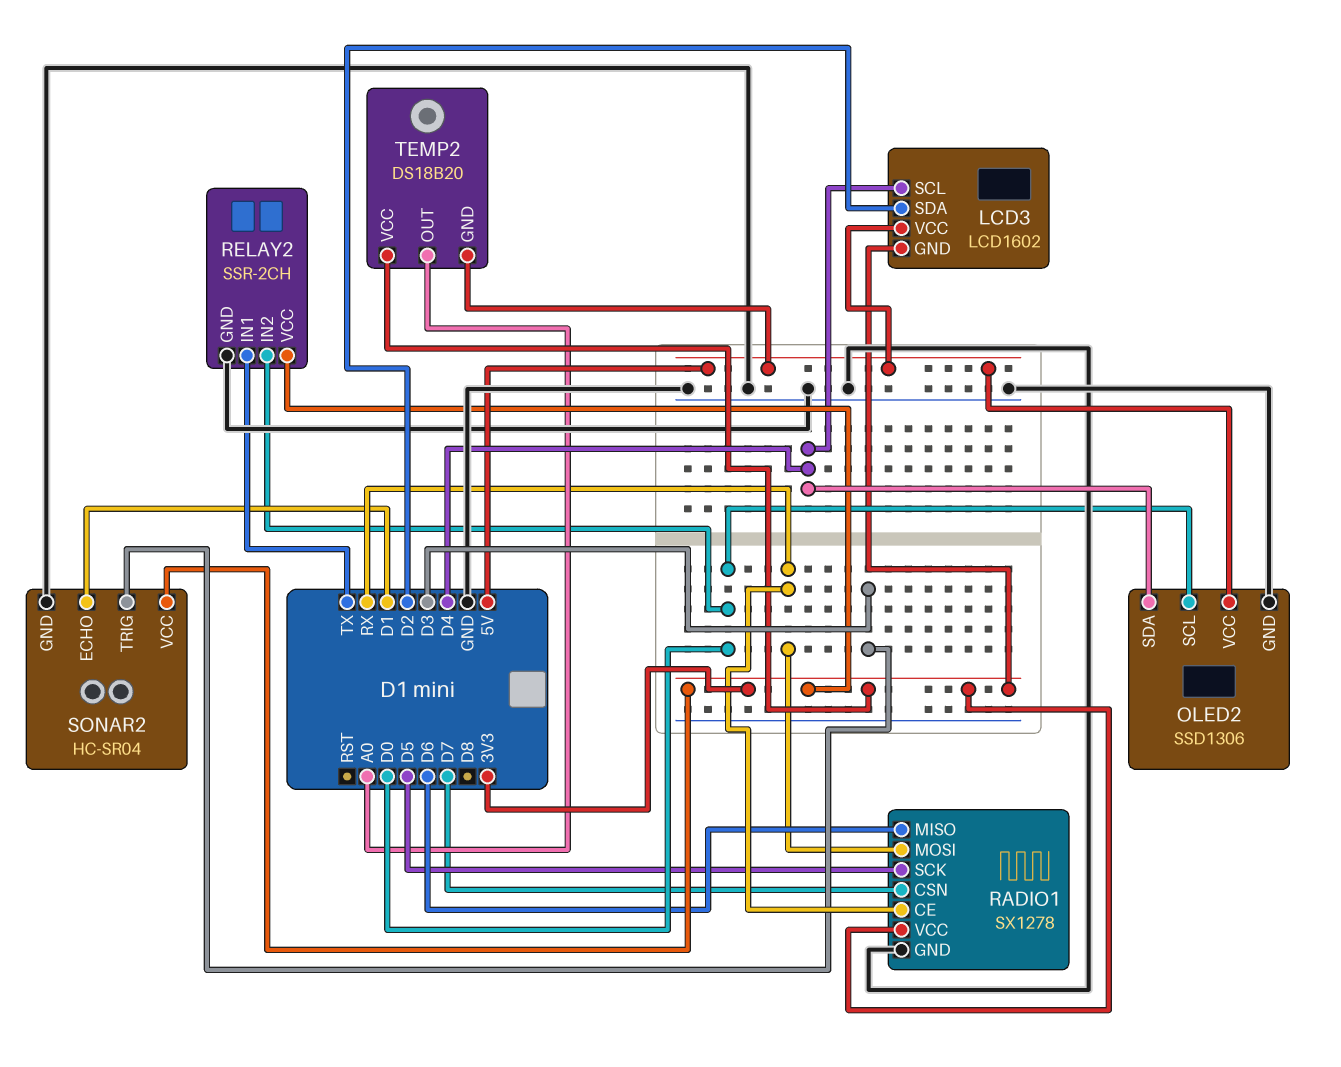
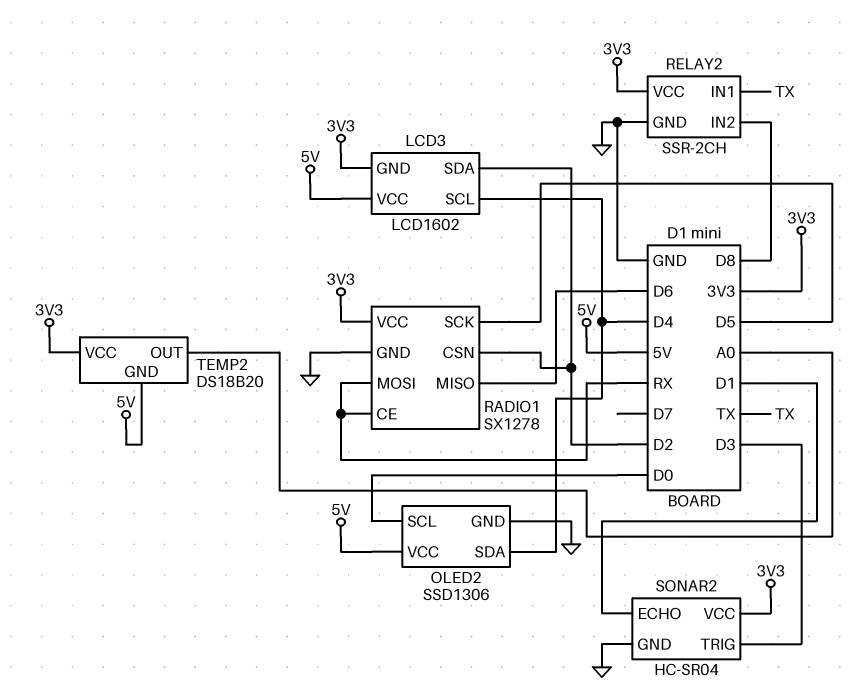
RADIO1 pin CSN: D7 -> D2
RELAY2 pin IN2: D0 -> D8

